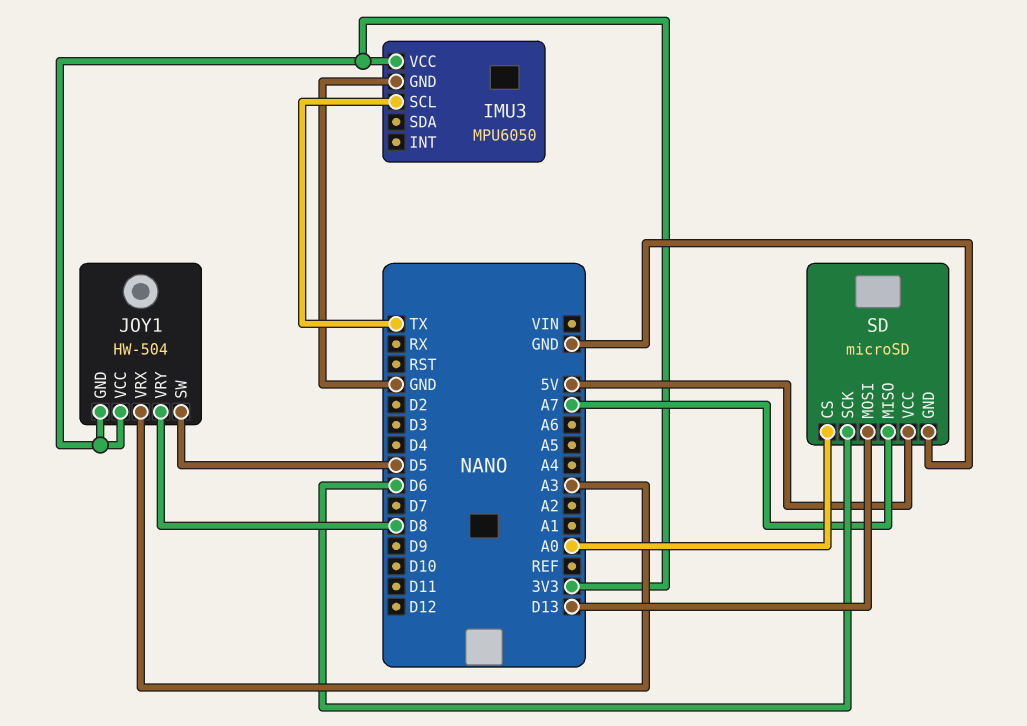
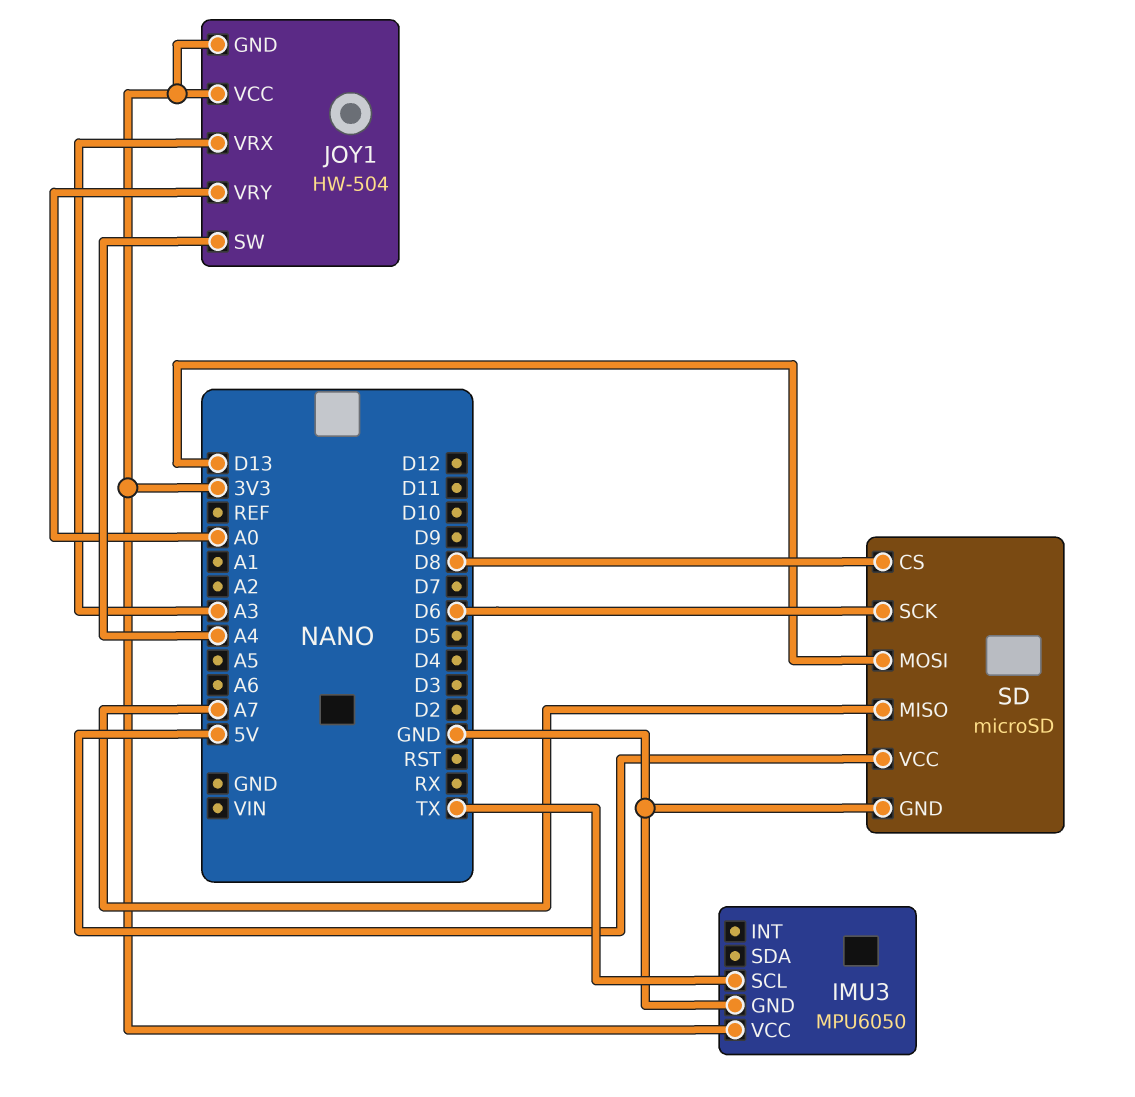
JOY1 pin SW: D5 -> A4
JOY1 pin VRY: D8 -> A0
SD pin CS: A0 -> D8

